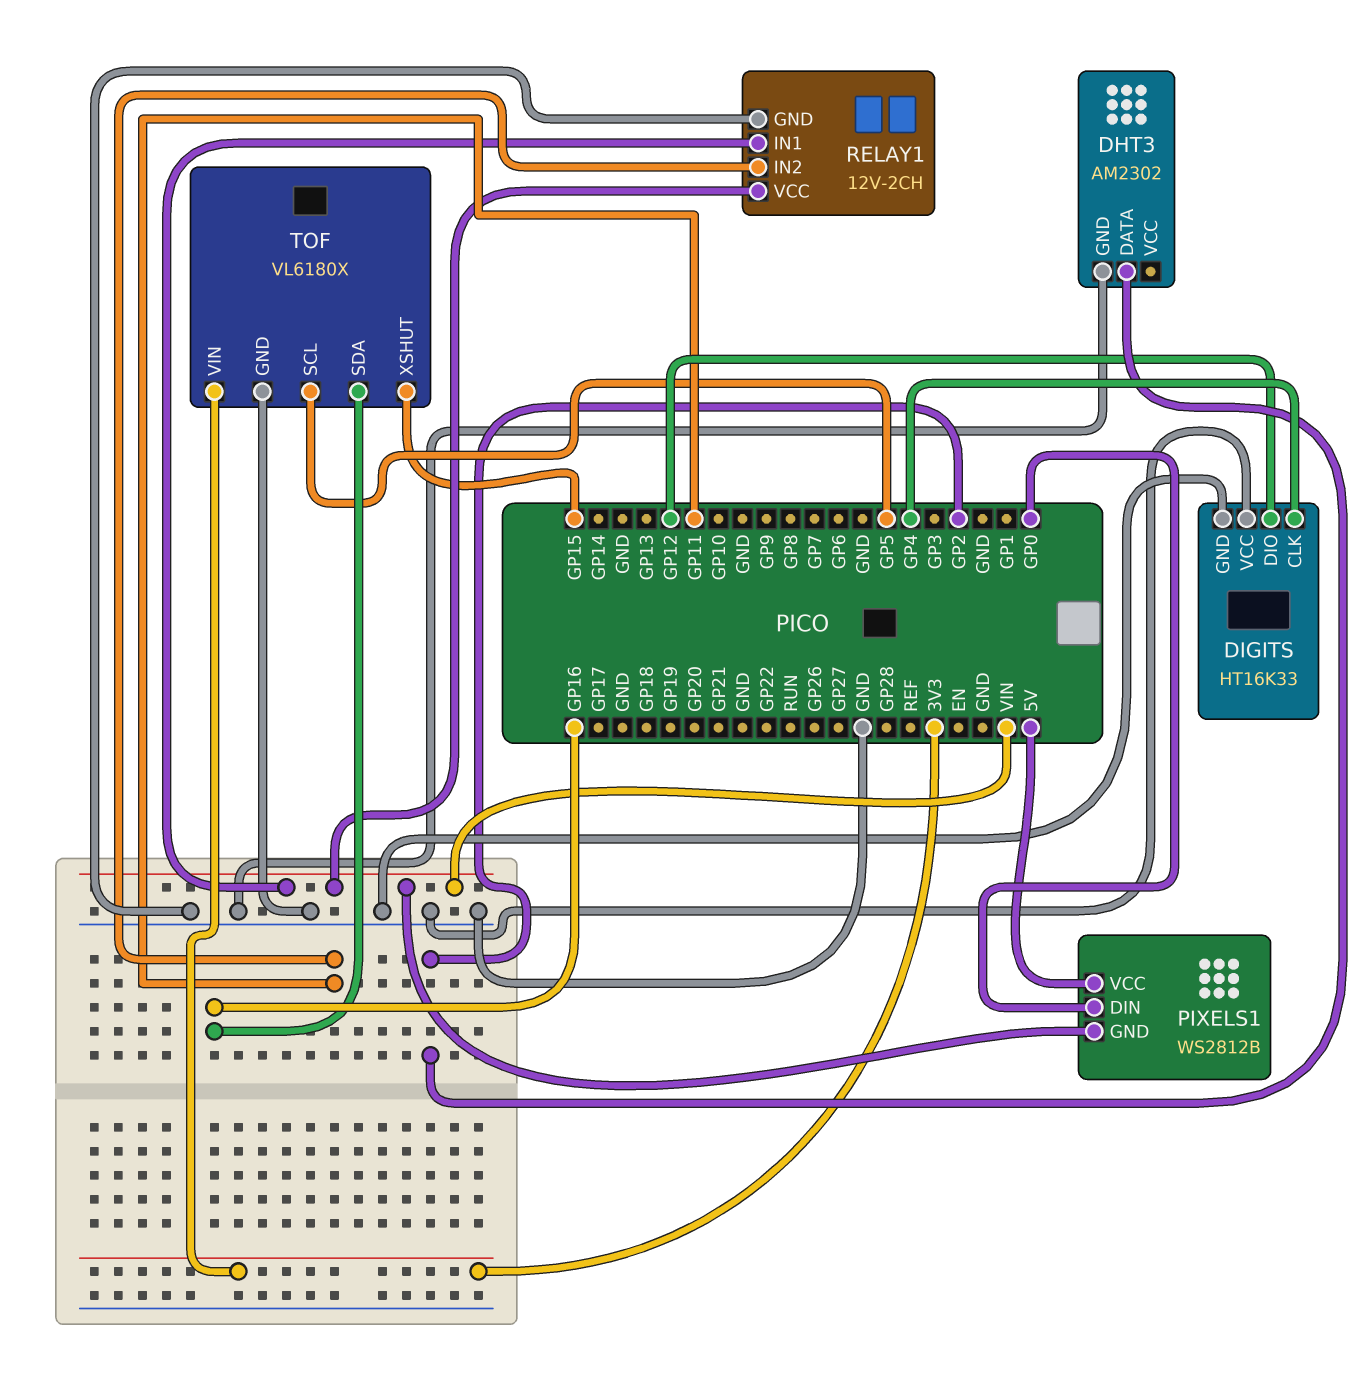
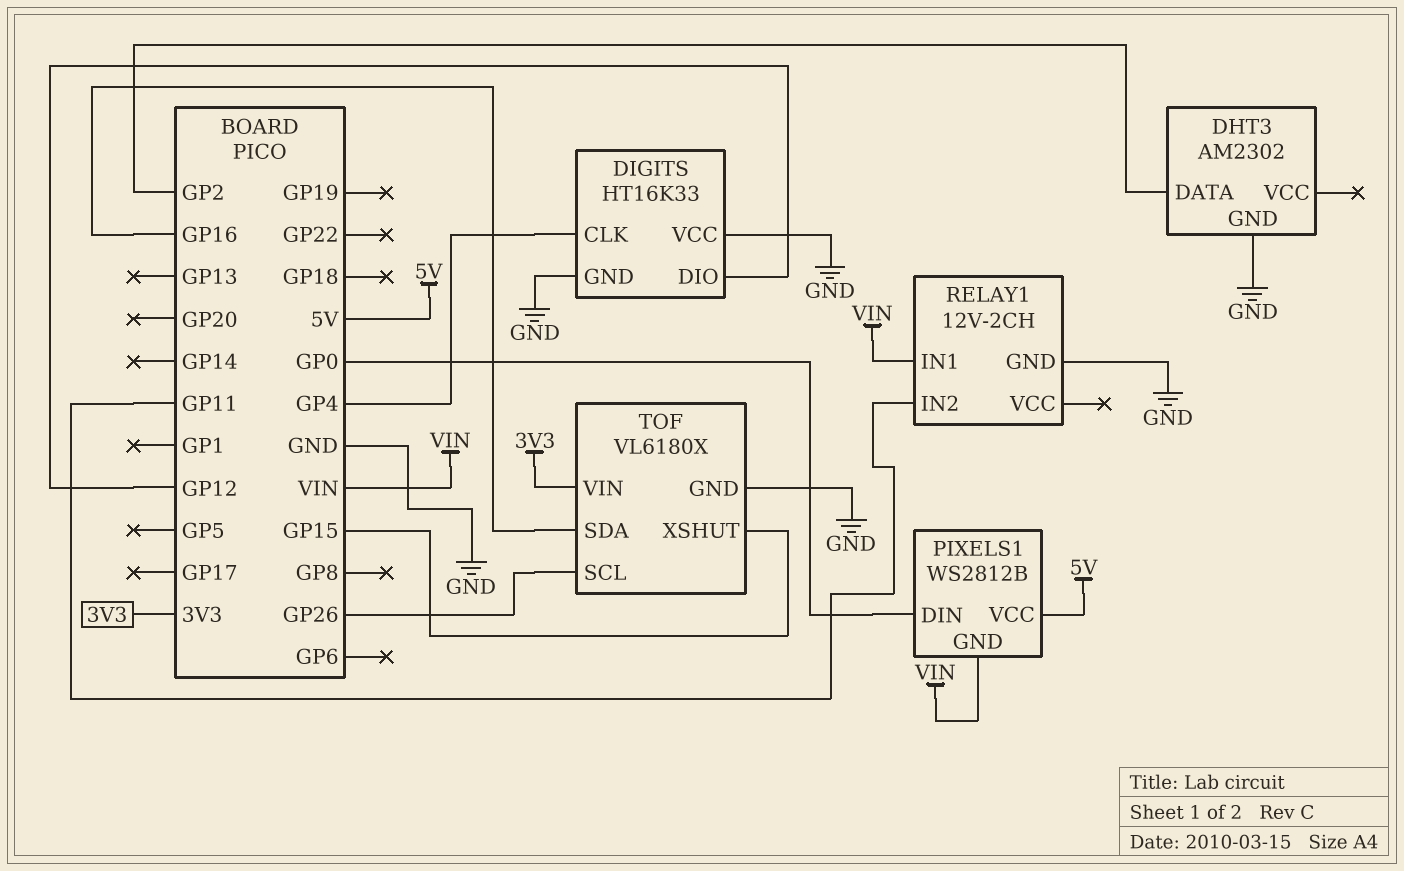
RELAY1 pin VCC: VIN -> none
TOF pin SCL: GP5 -> GP26

